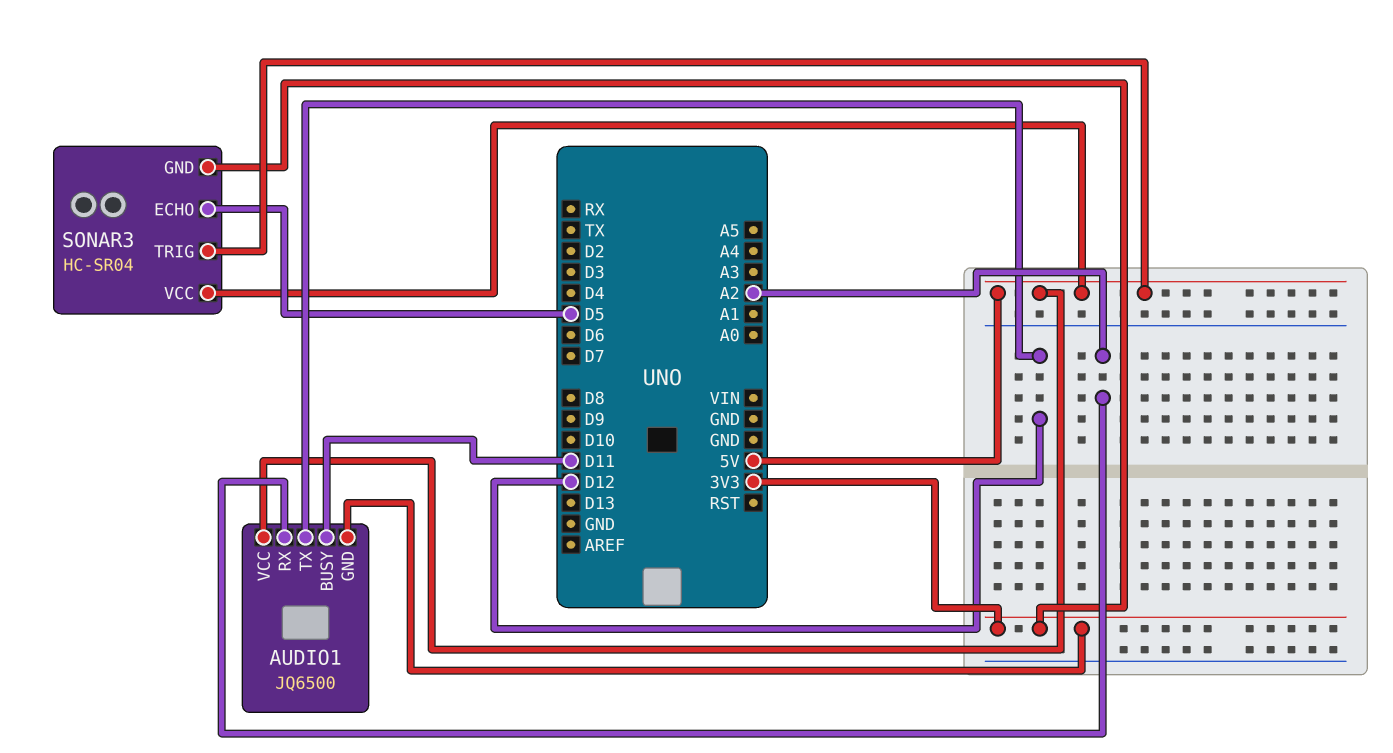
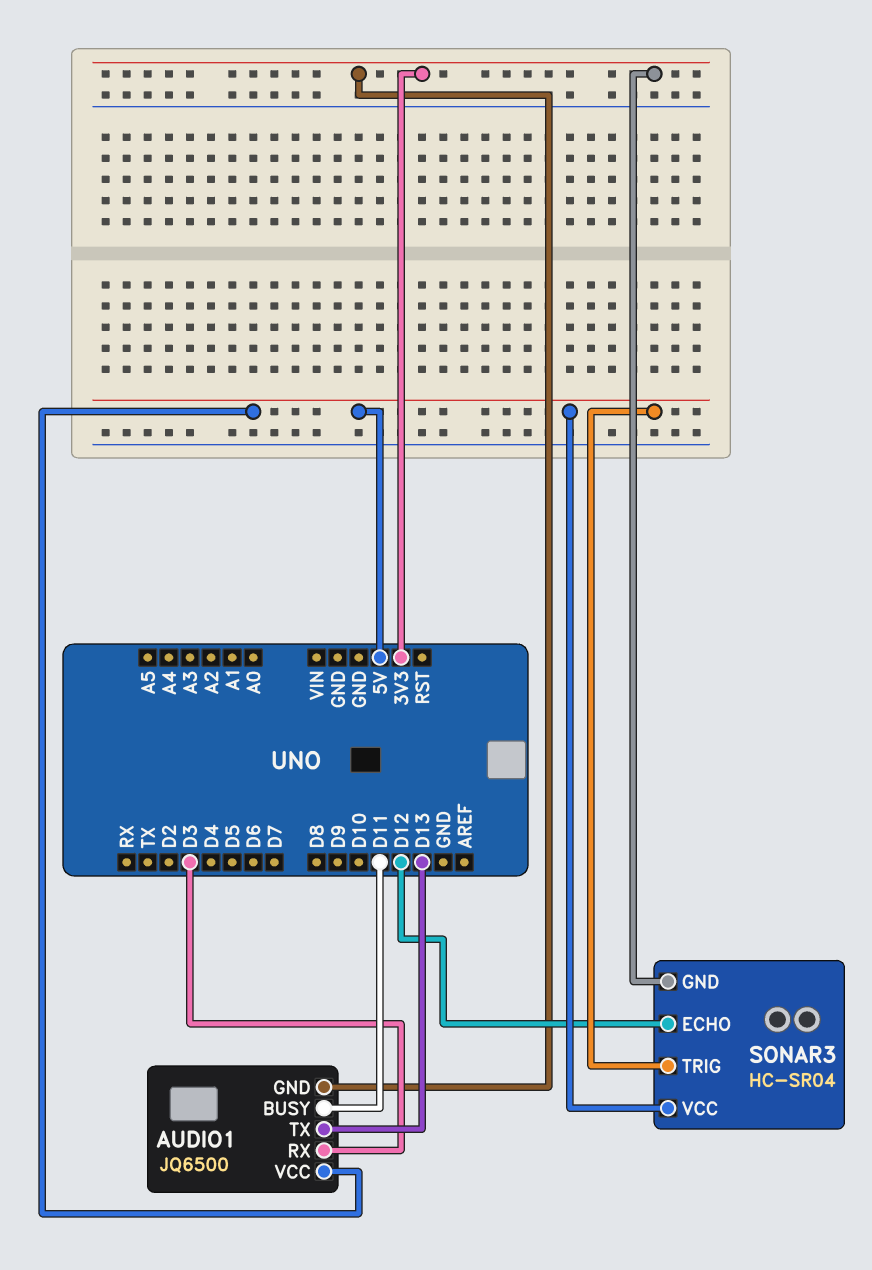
AUDIO1 pin RX: A2 -> D3
AUDIO1 pin TX: D12 -> D13
SONAR3 pin ECHO: D5 -> D12

